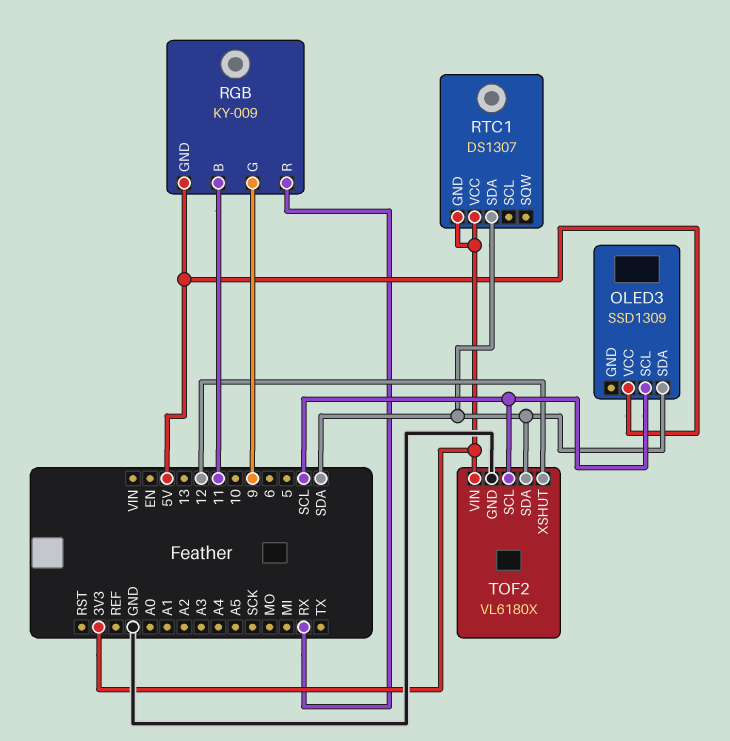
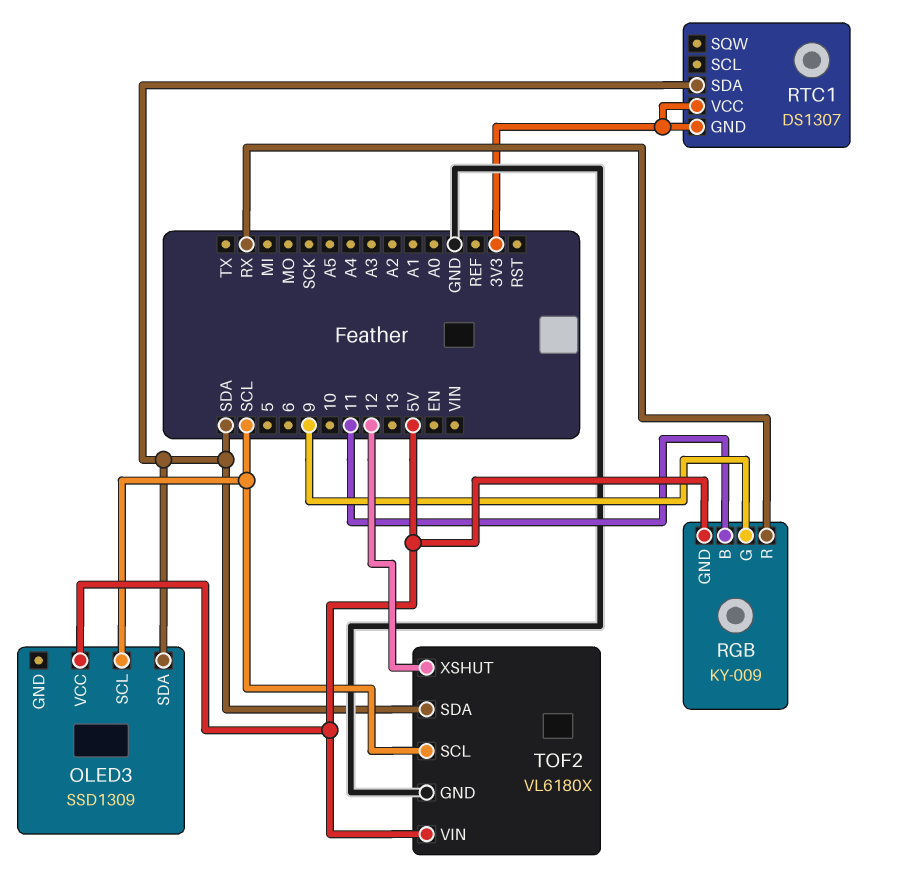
TOF2 pin VIN: 3V3 -> 5V

